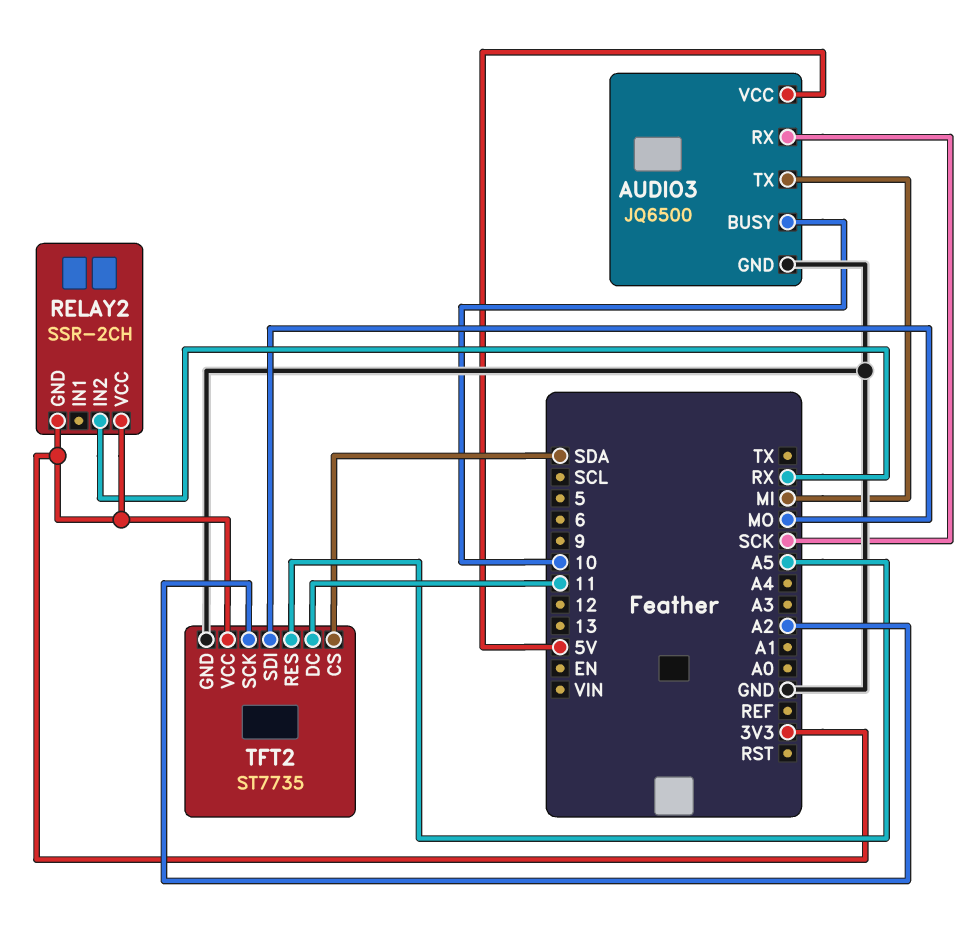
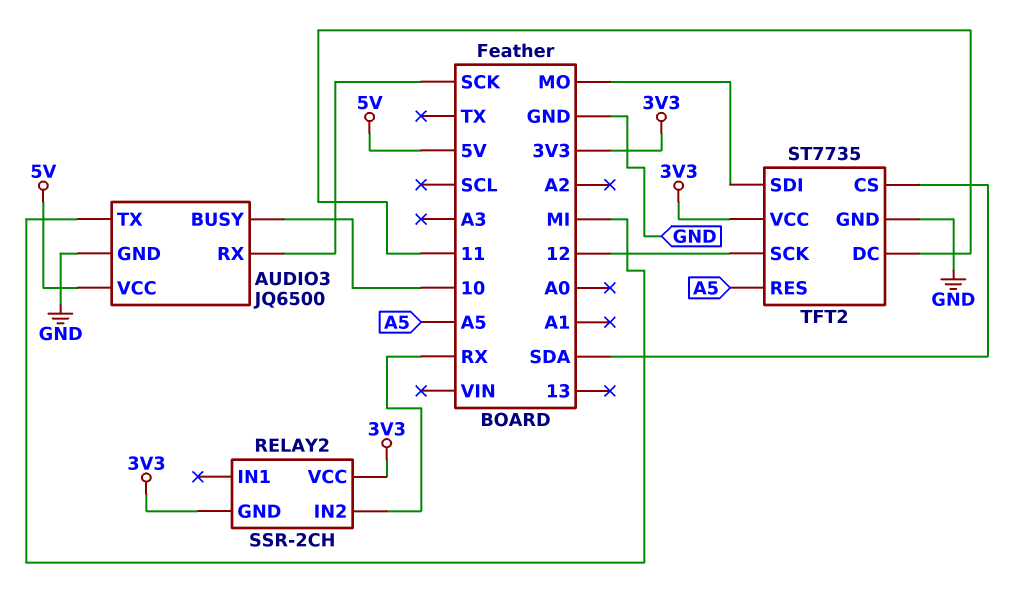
TFT2 pin SCK: A2 -> 12

